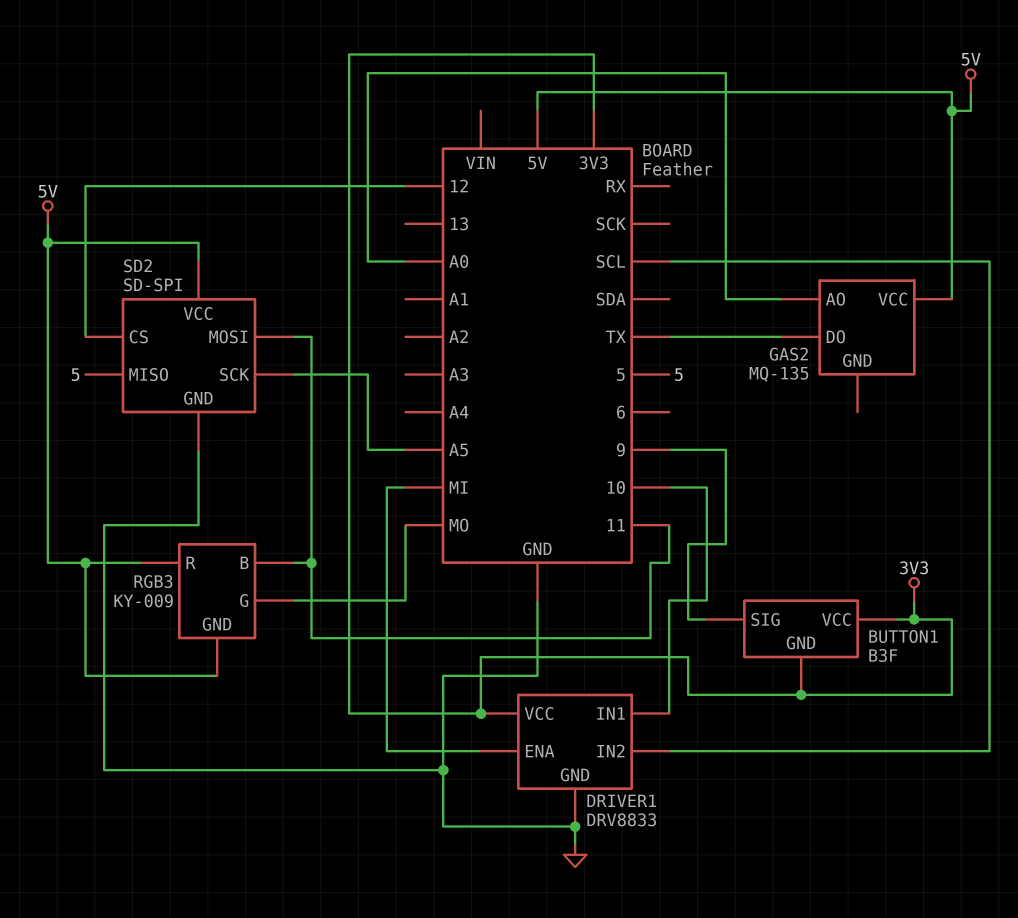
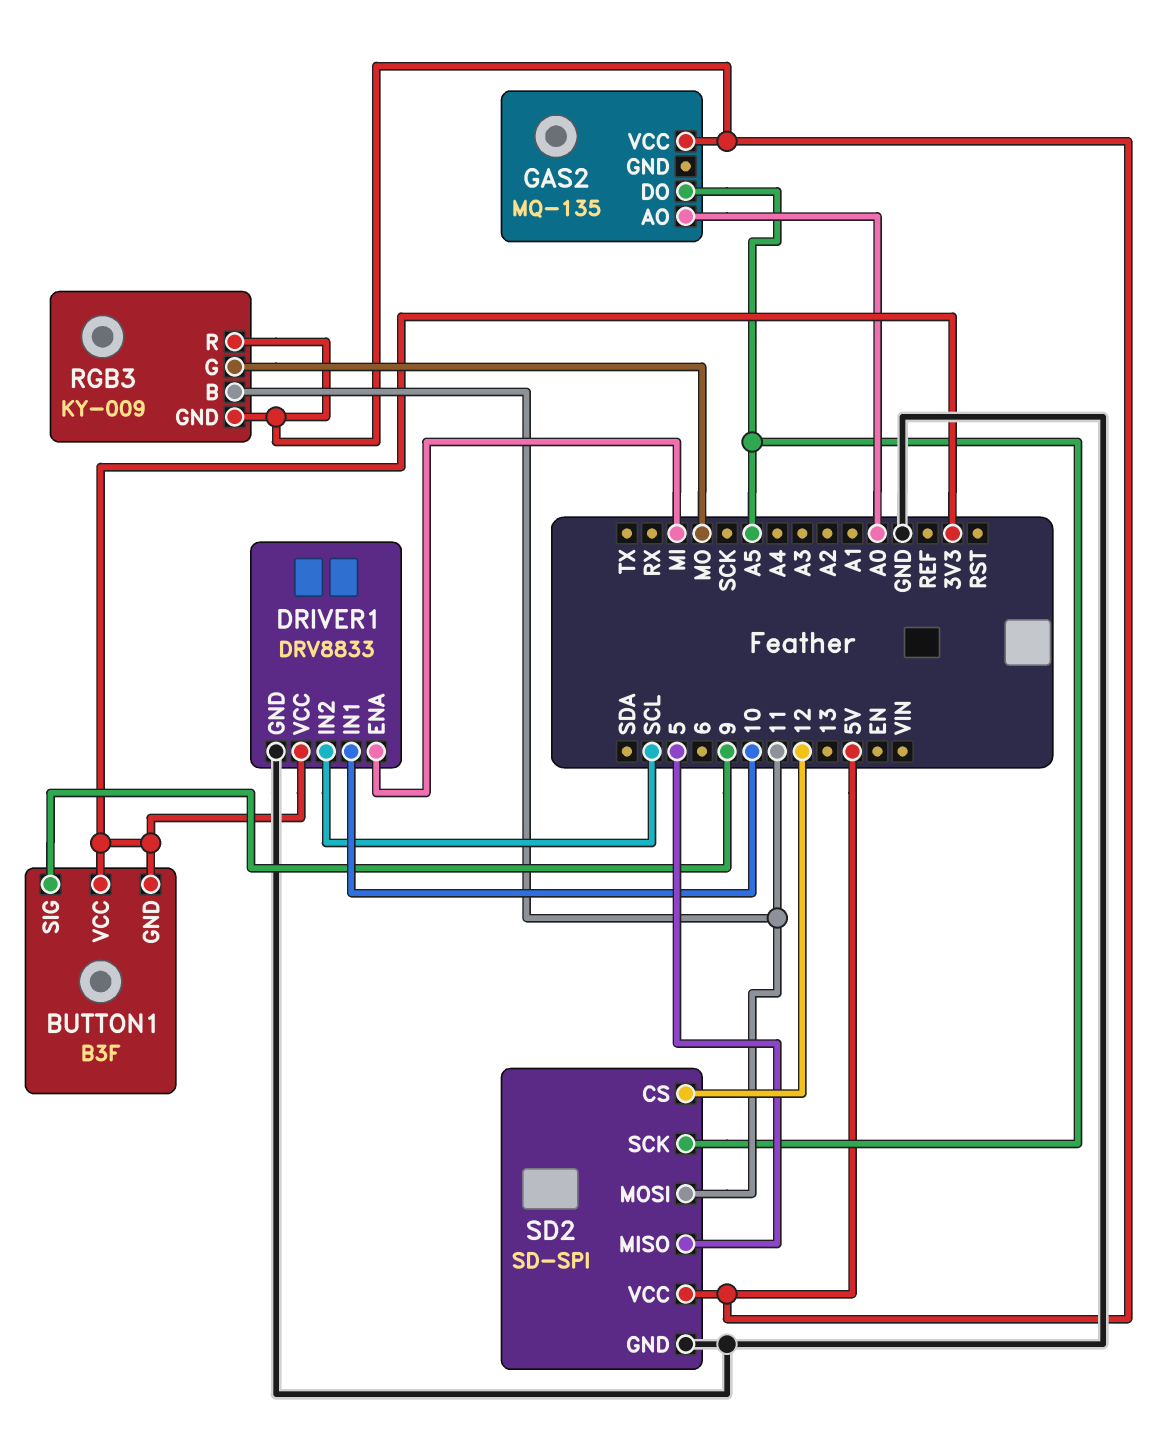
GAS2 pin DO: TX -> A5

